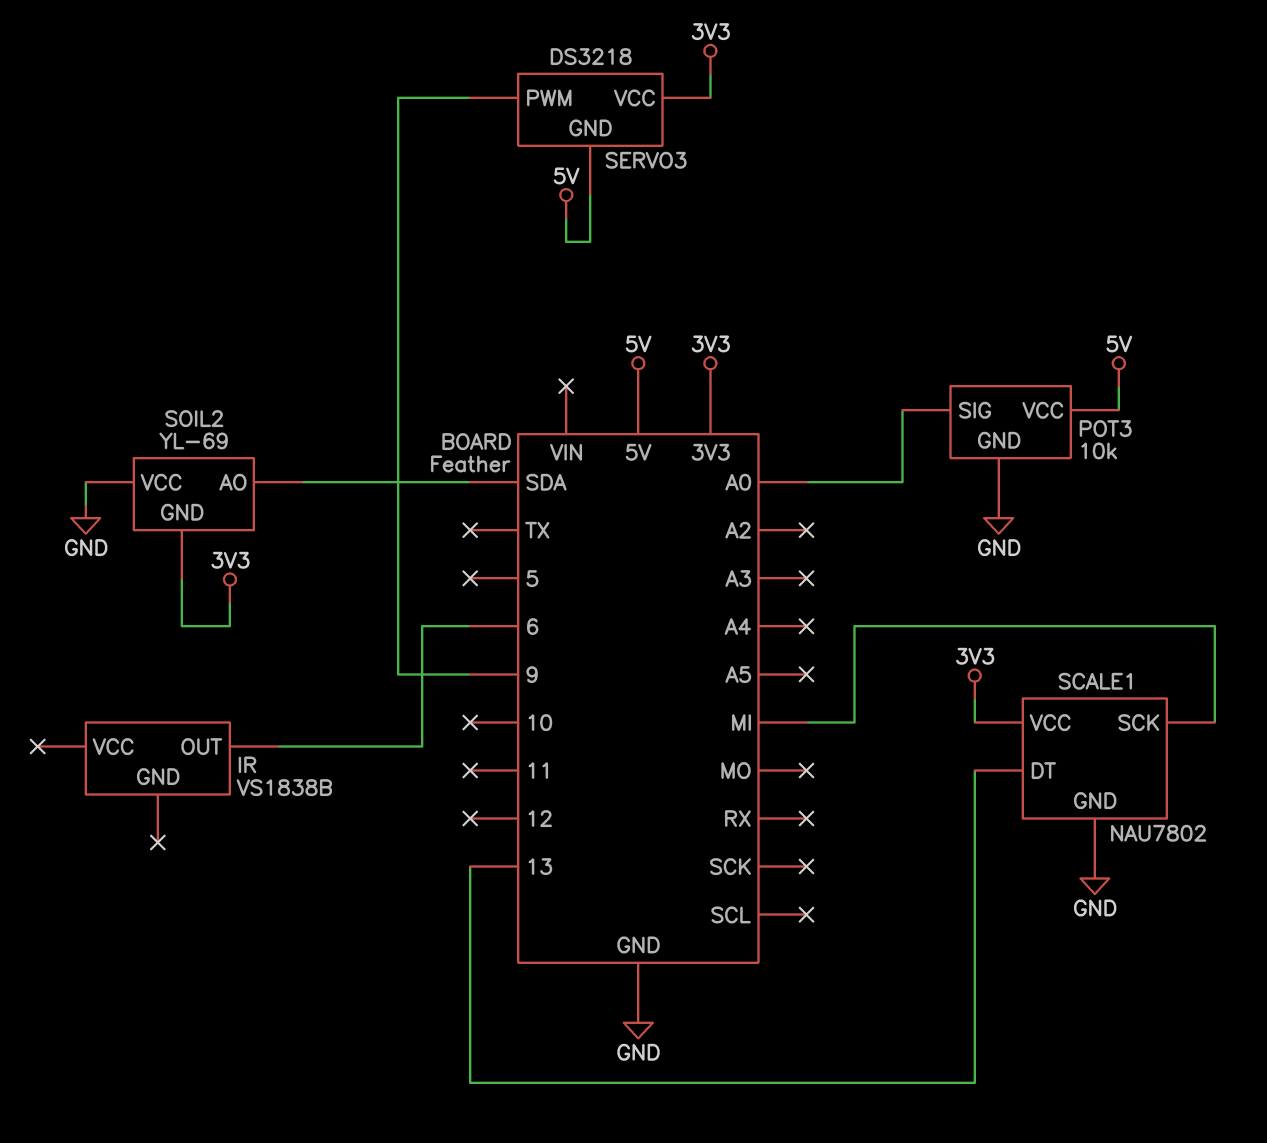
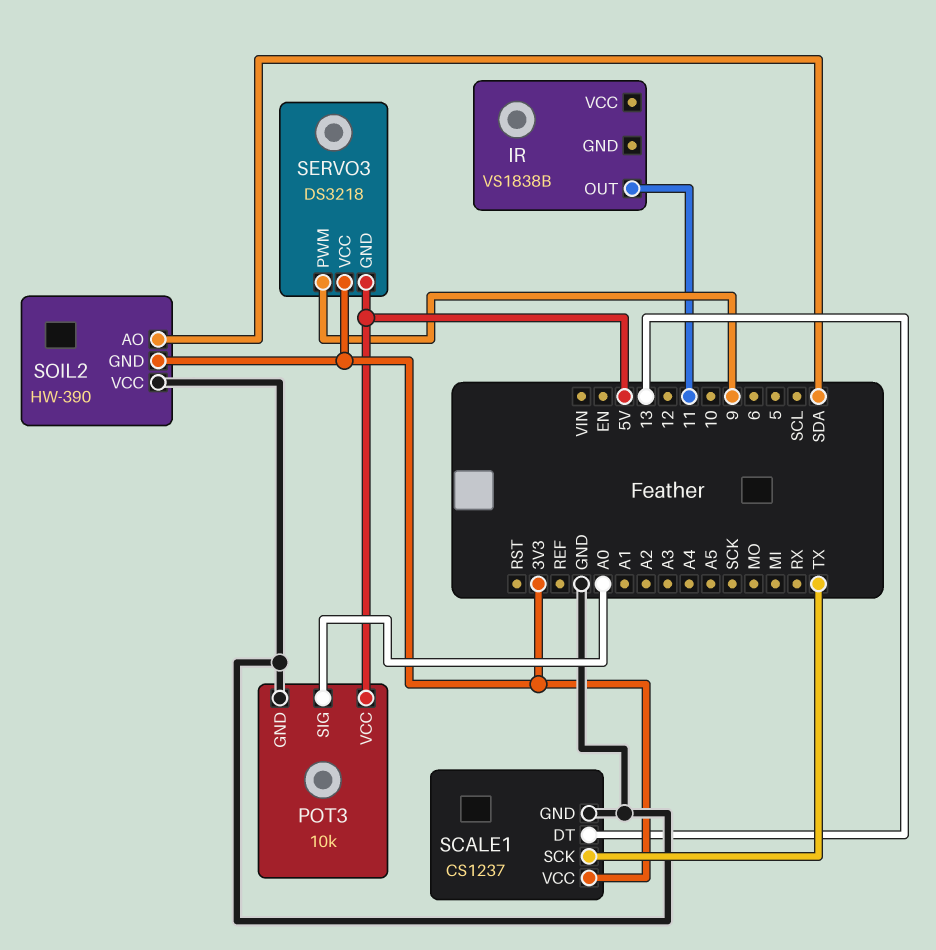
IR pin OUT: 6 -> 11
SCALE1: NAU7802 -> CS1237
SCALE1 pin SCK: MI -> TX
SOIL2: YL-69 -> HW-390

